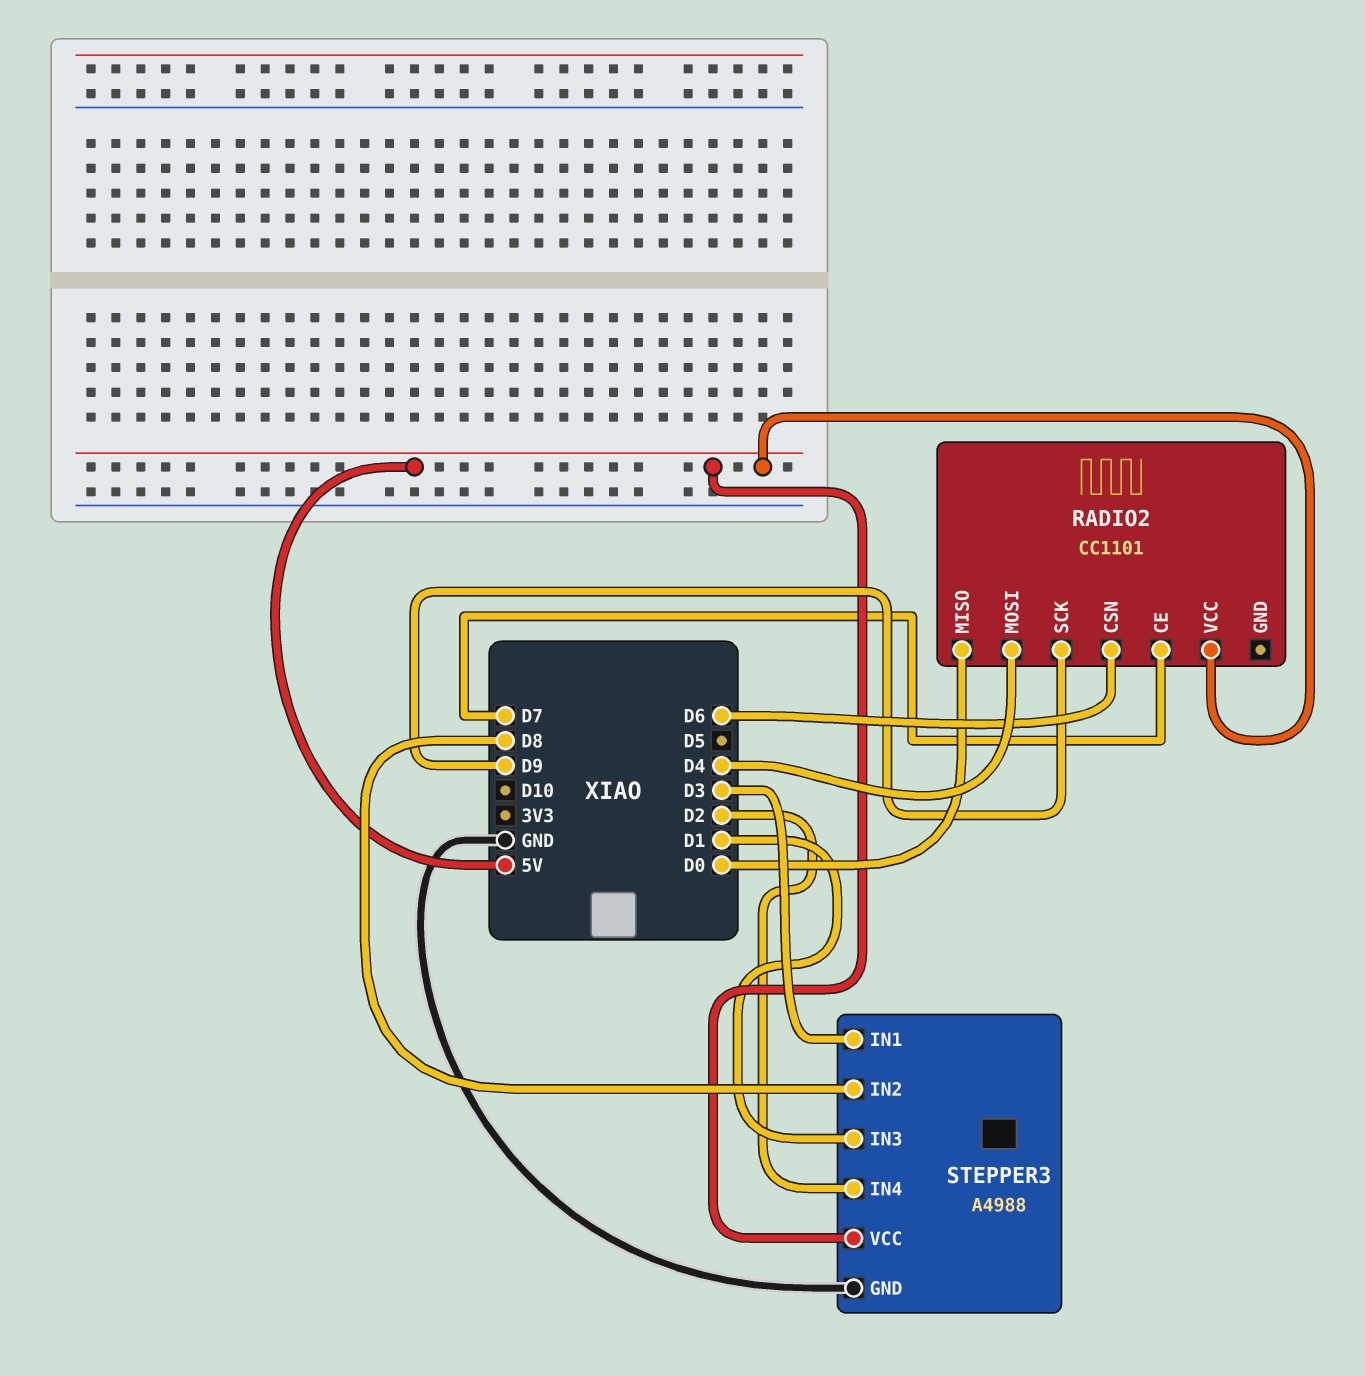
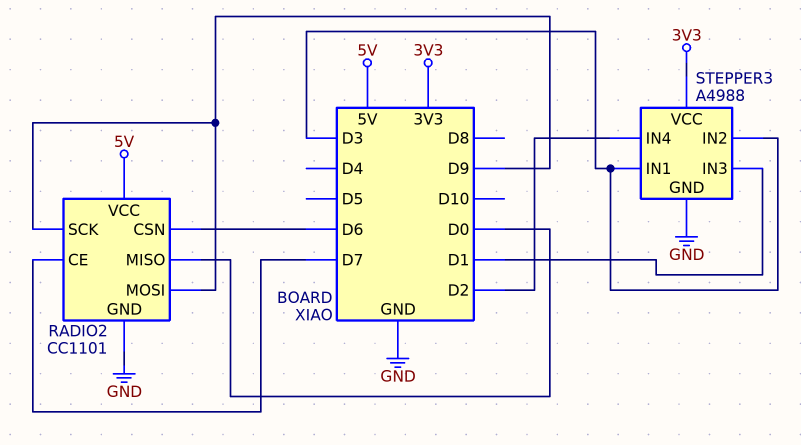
RADIO2 pin GND: none -> GND
RADIO2 pin MOSI: D4 -> D9
STEPPER3 pin IN2: D8 -> D3
STEPPER3 pin VCC: 5V -> 3V3

